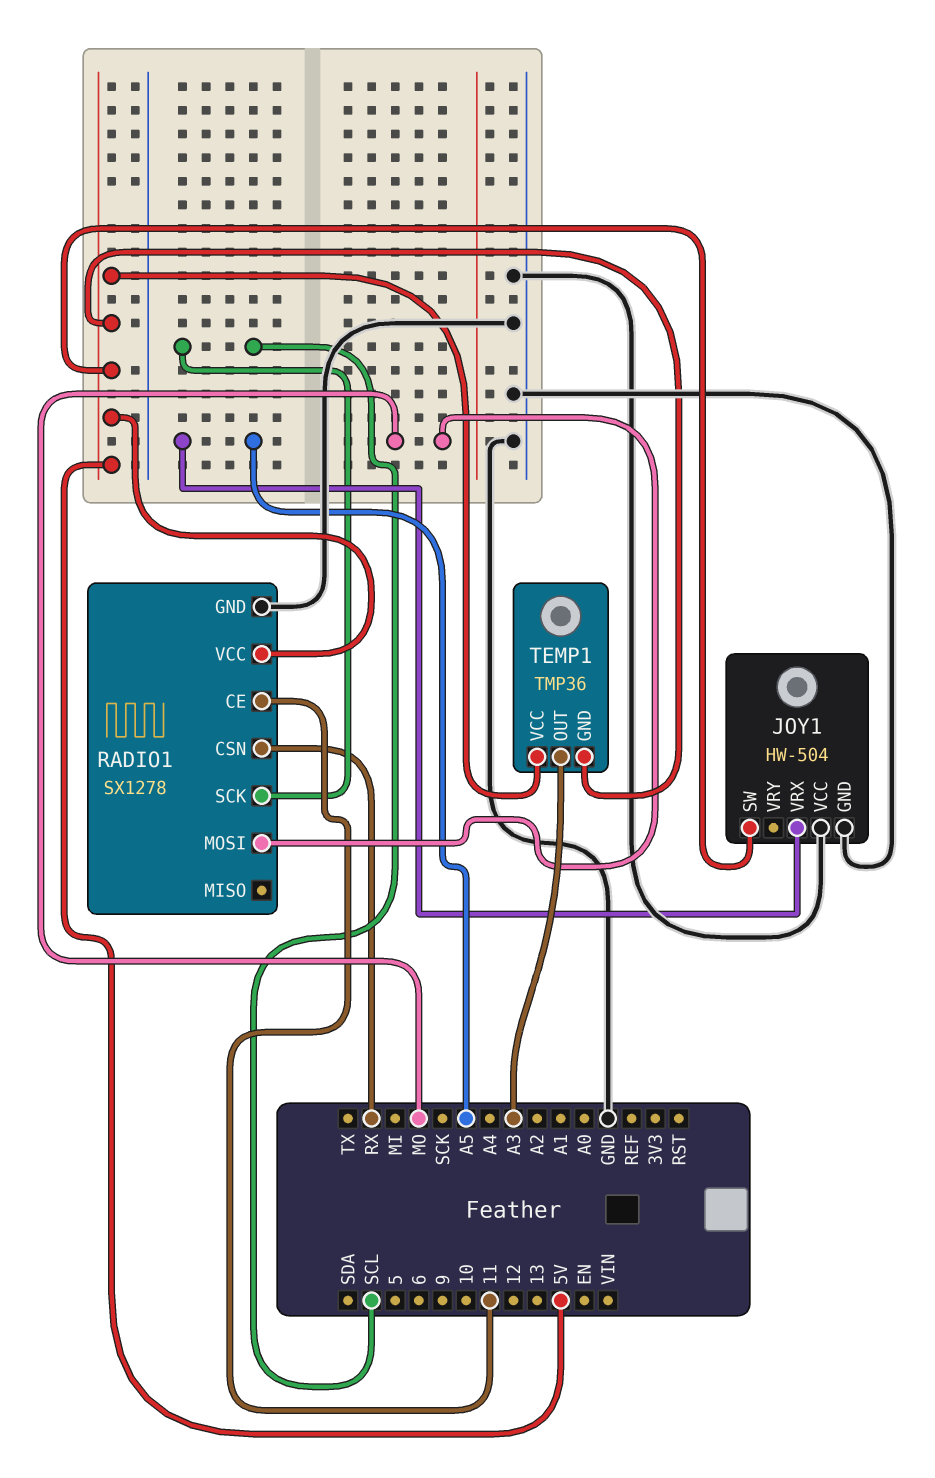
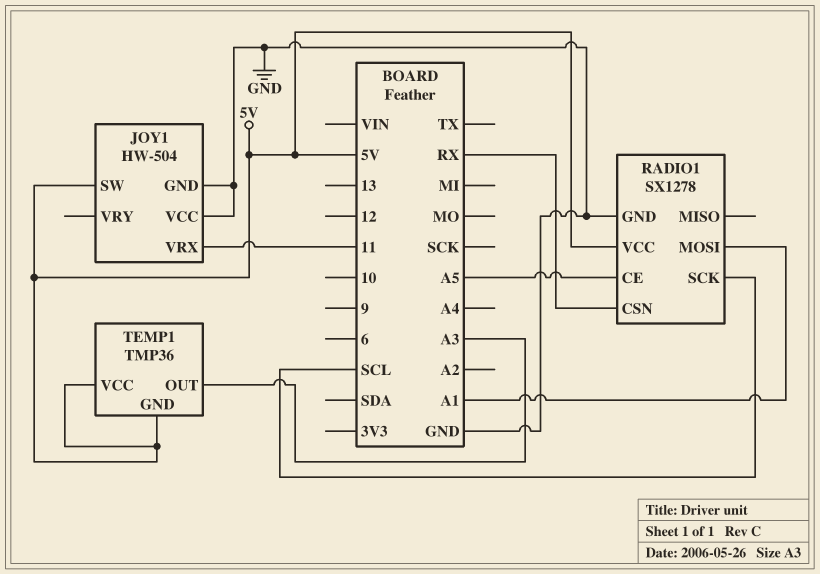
JOY1 pin VRX: A5 -> 11
RADIO1 pin CE: 11 -> A5
RADIO1 pin MOSI: MO -> A1

